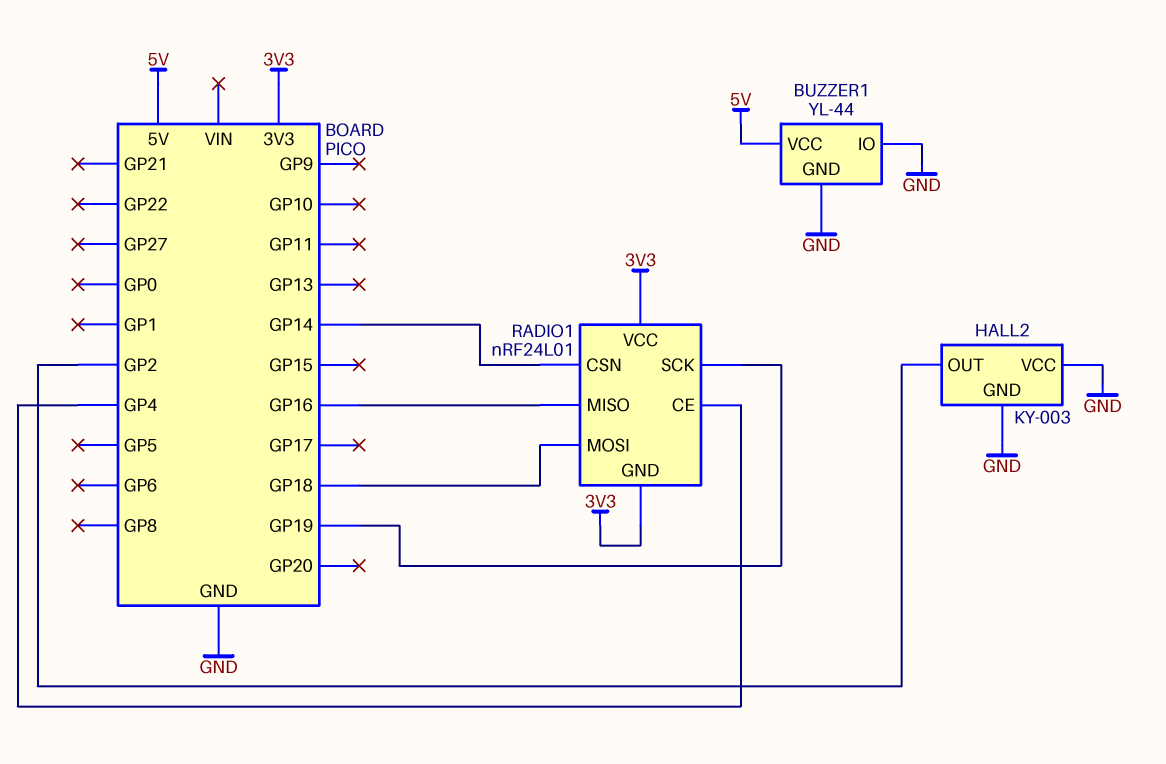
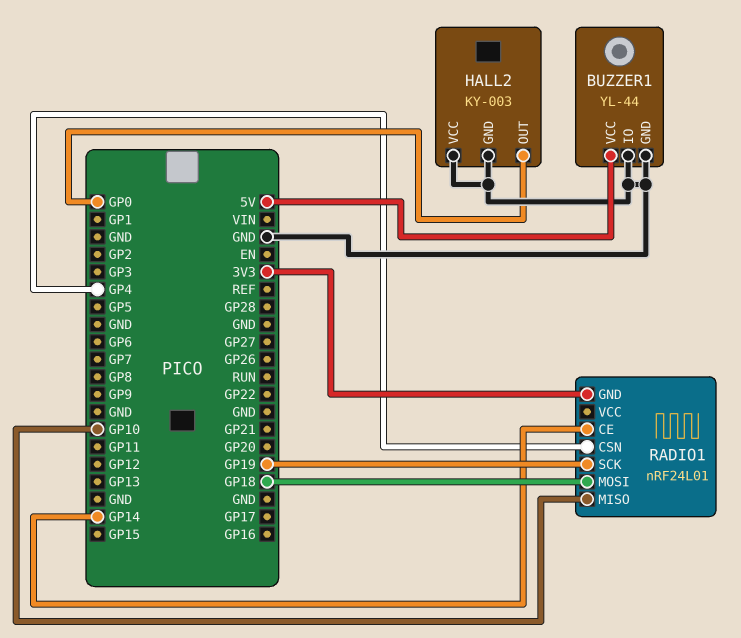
HALL2 pin OUT: GP2 -> GP0
RADIO1 pin CE: GP4 -> GP14
RADIO1 pin CSN: GP14 -> GP4
RADIO1 pin MISO: GP16 -> GP10
RADIO1 pin VCC: 3V3 -> none

